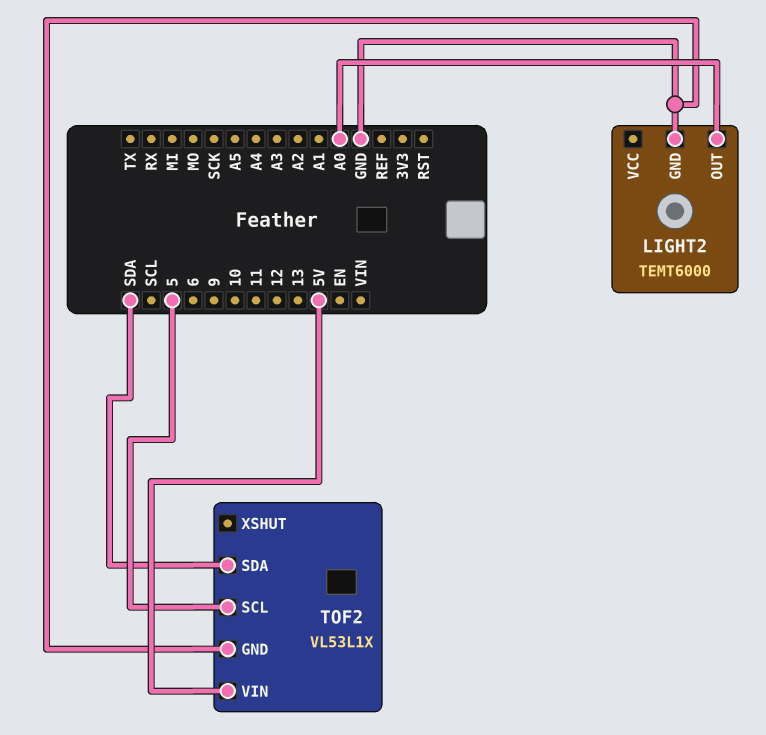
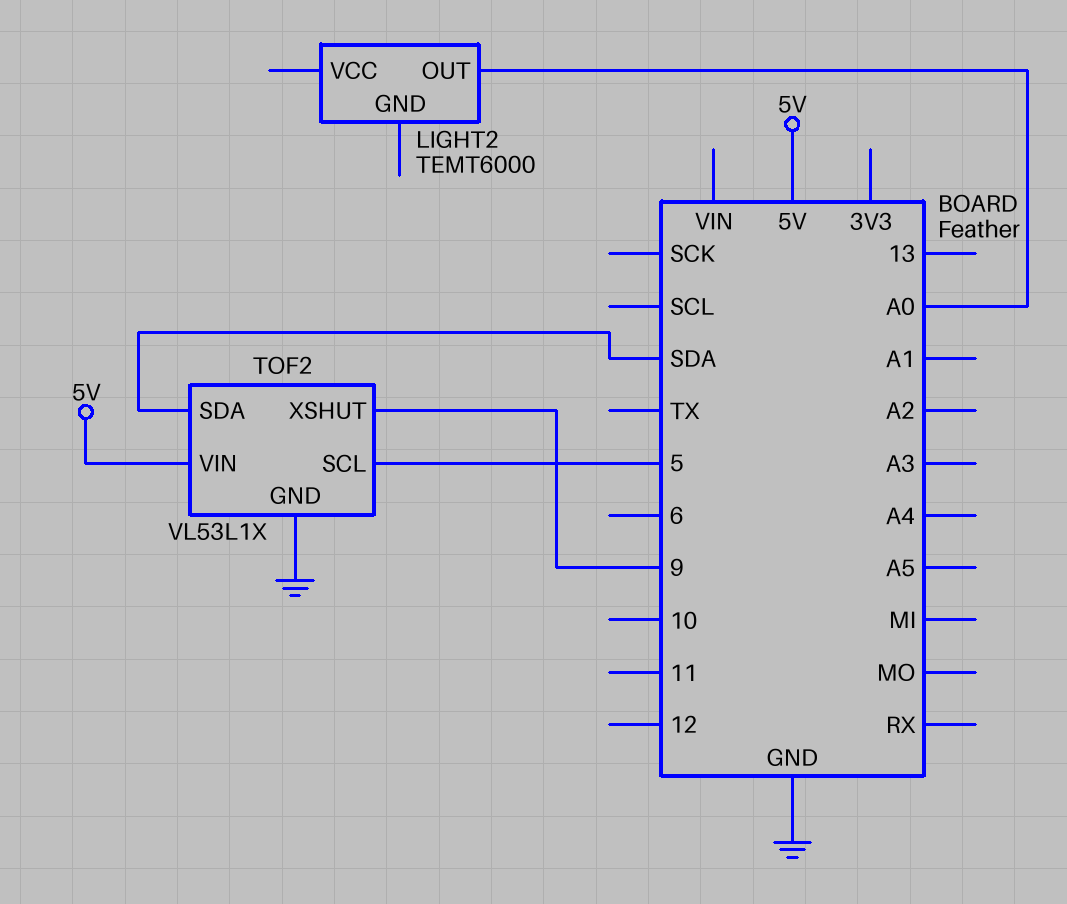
LIGHT2 pin GND: GND -> none
TOF2 pin XSHUT: none -> 9

